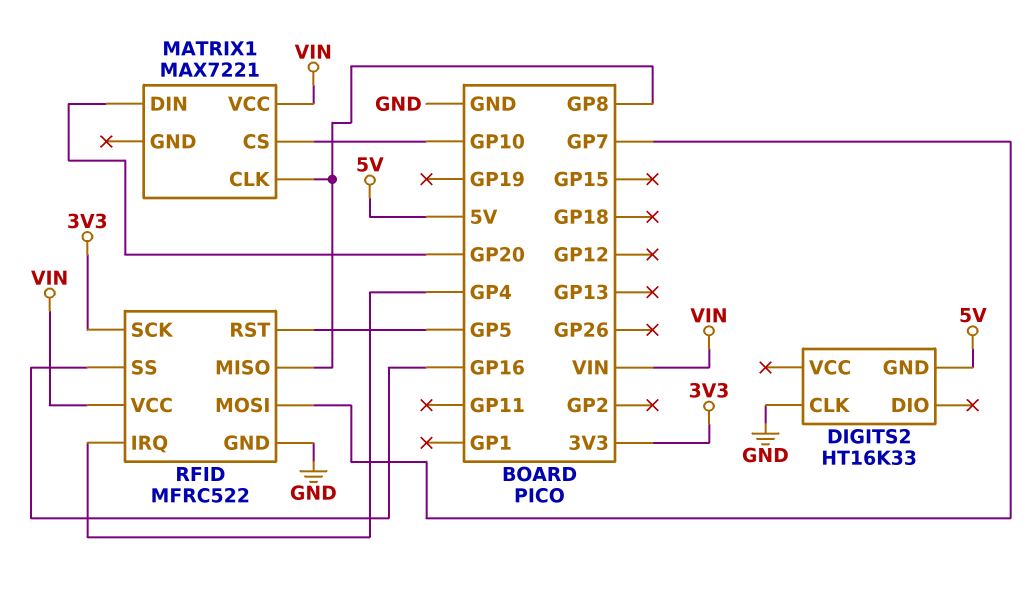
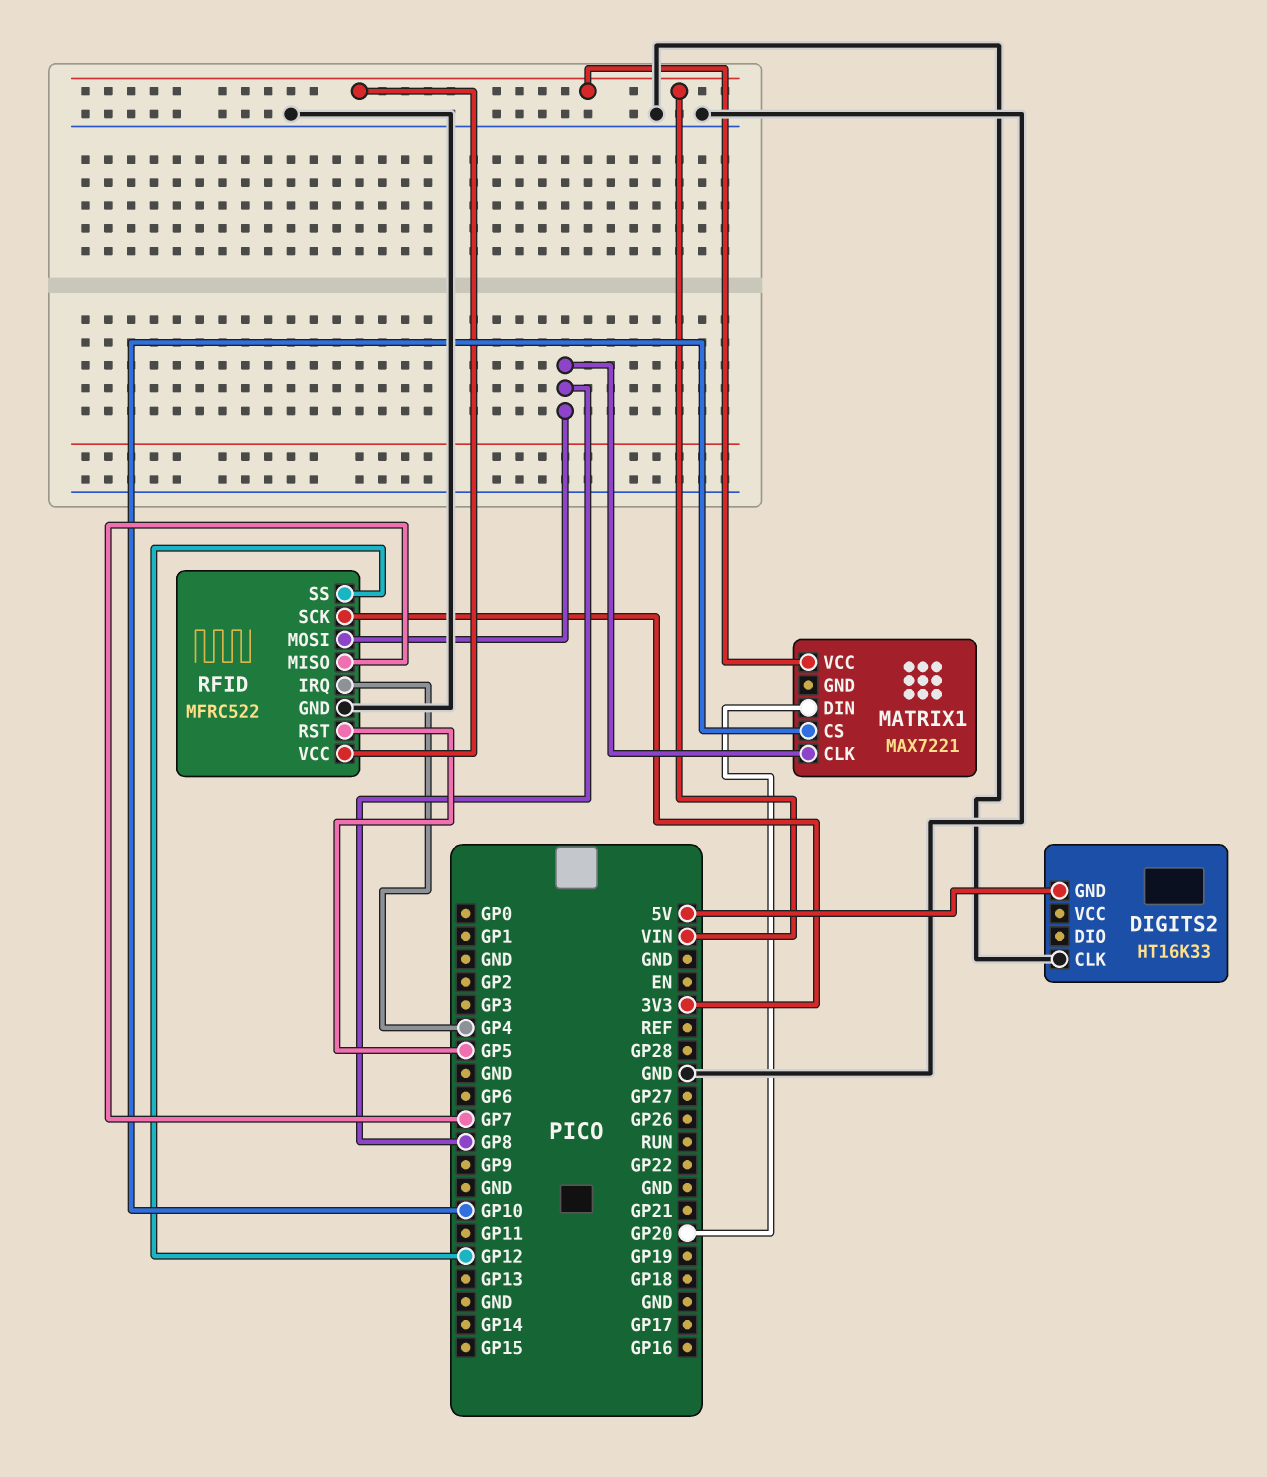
RFID pin MISO: GP8 -> GP7
RFID pin MOSI: GP7 -> GP8
RFID pin SS: GP16 -> GP12

